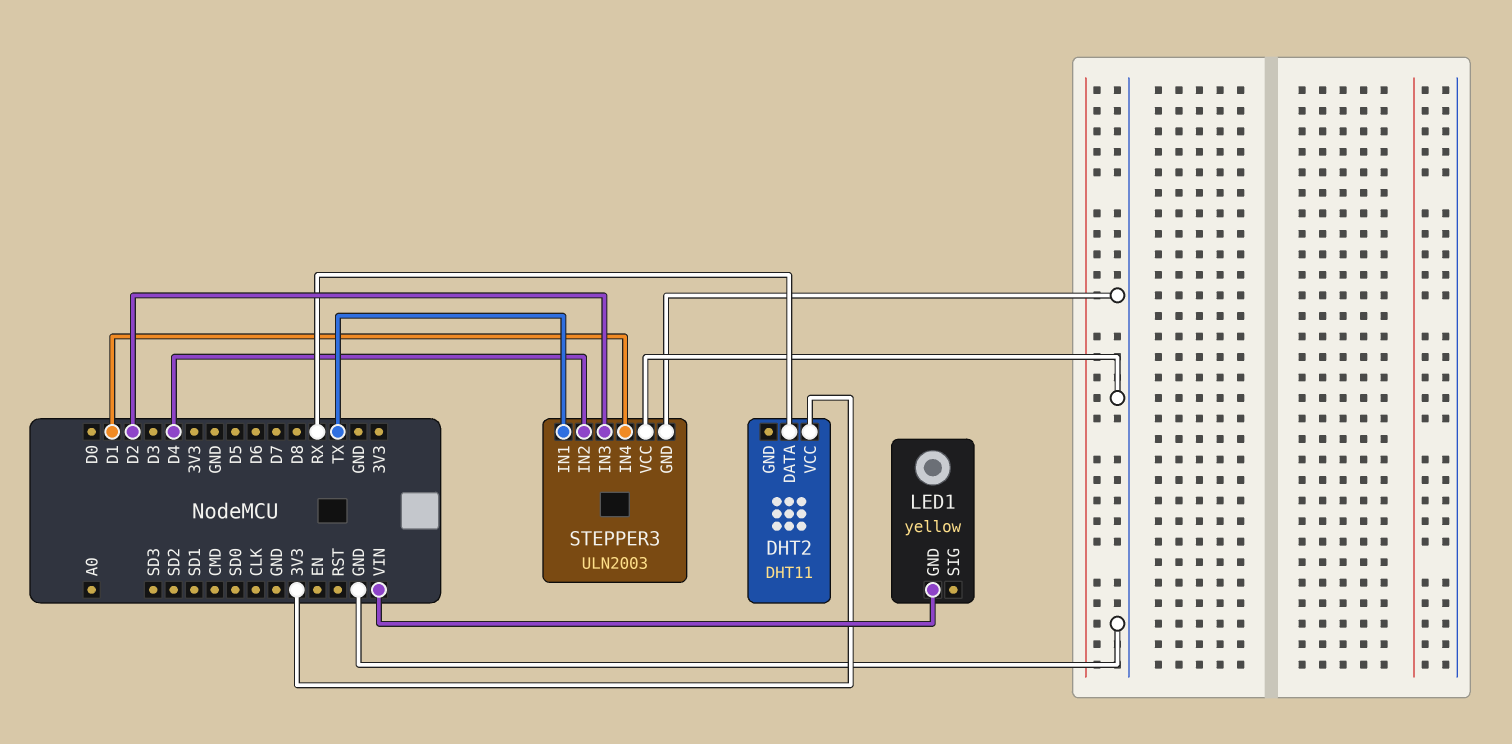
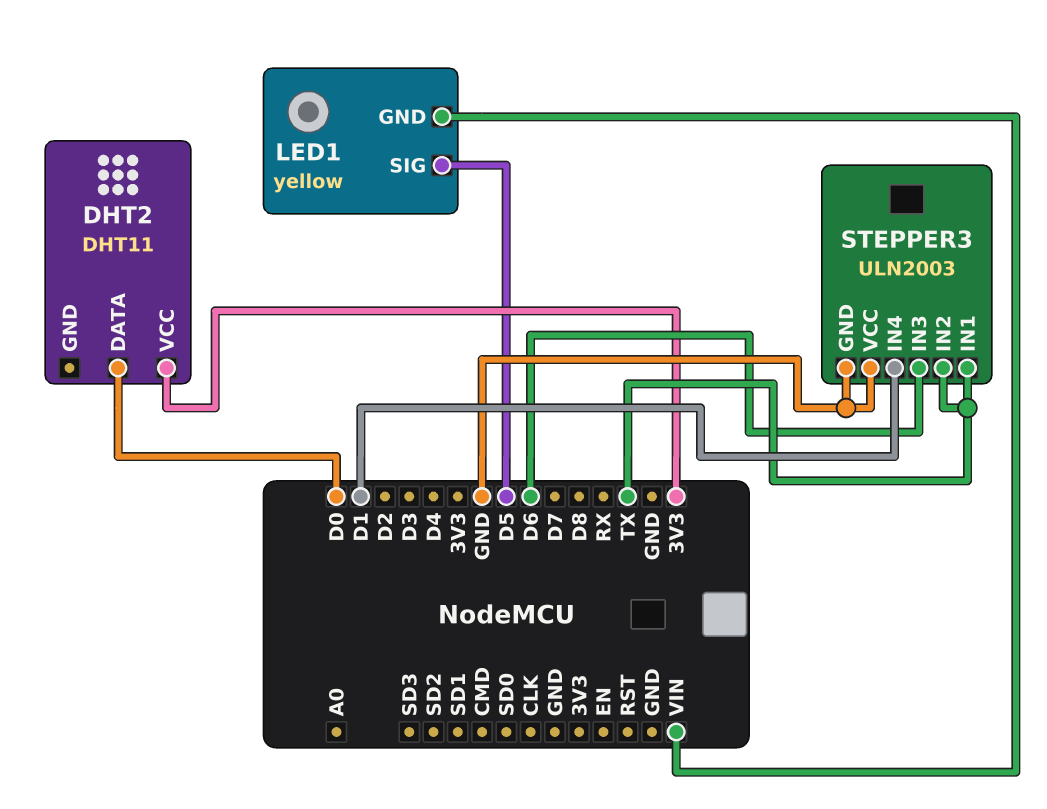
DHT2 pin DATA: RX -> D0
LED1 pin SIG: none -> D5
STEPPER3 pin IN2: D4 -> TX
STEPPER3 pin IN3: D2 -> D6

